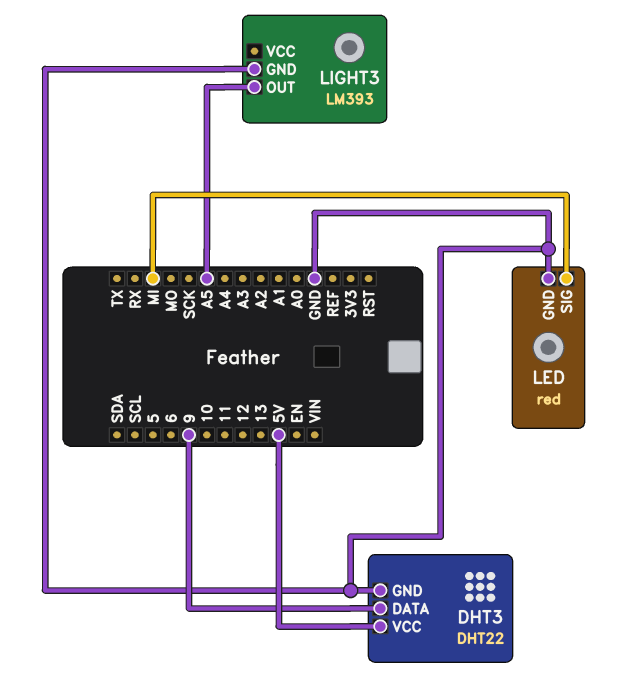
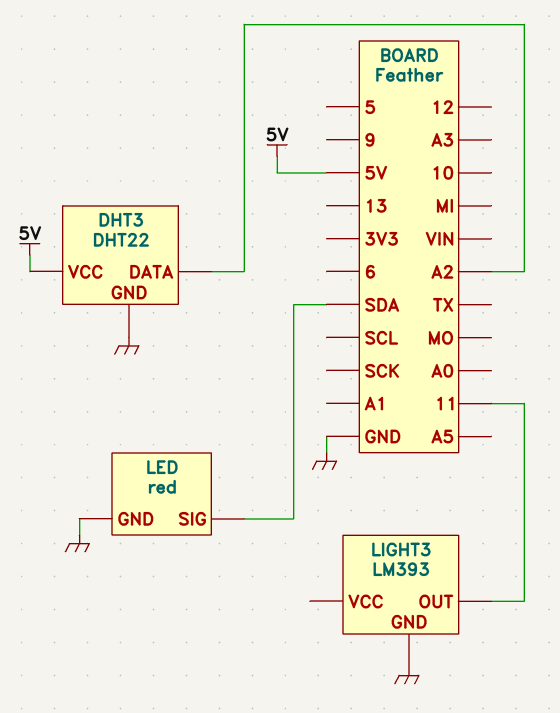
DHT3 pin DATA: 9 -> A2
LED pin SIG: MI -> SDA
LIGHT3 pin OUT: A5 -> 11

